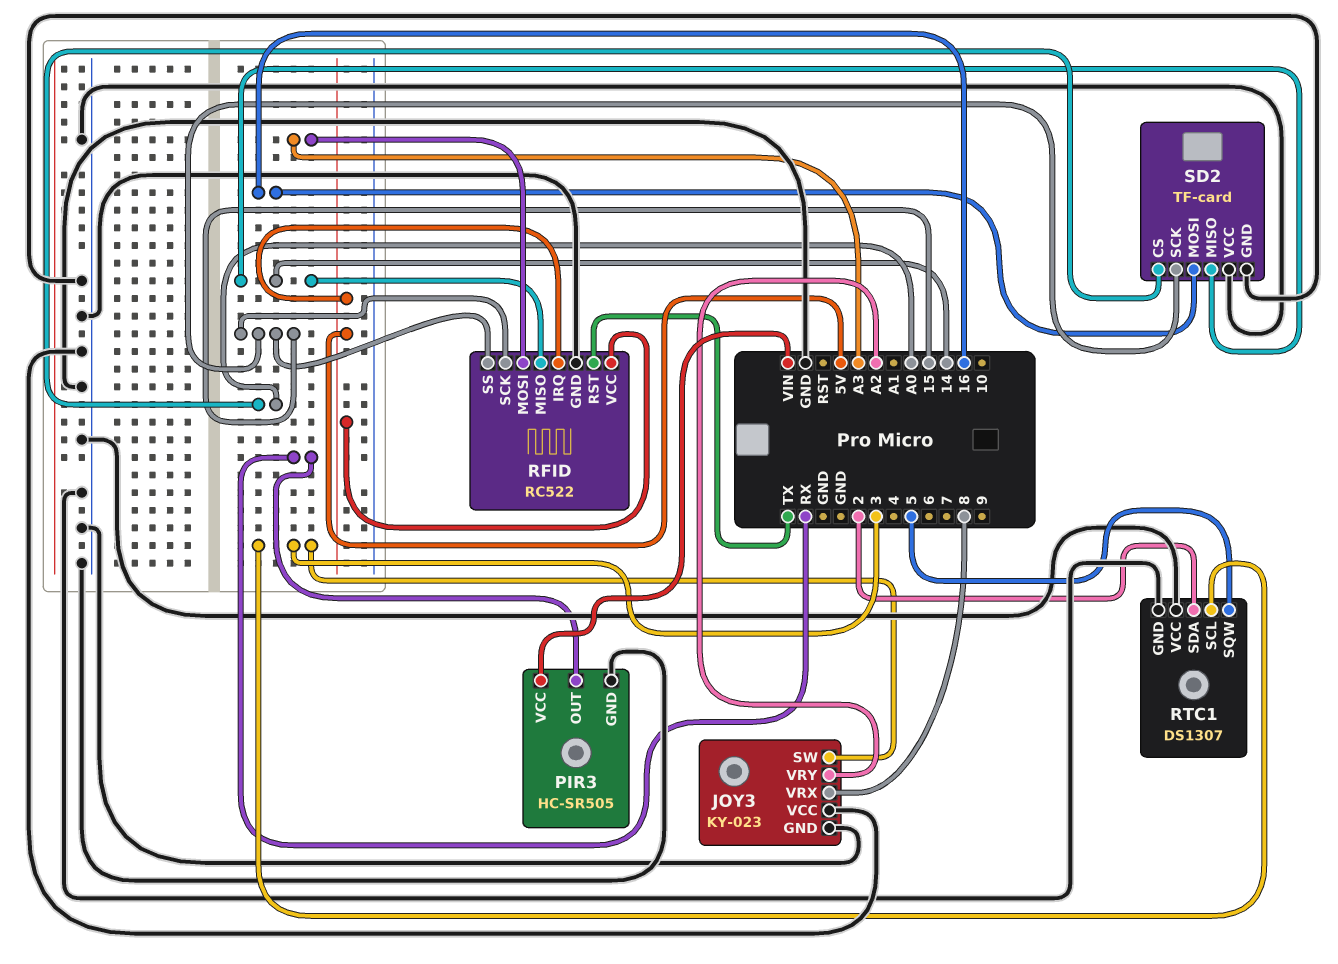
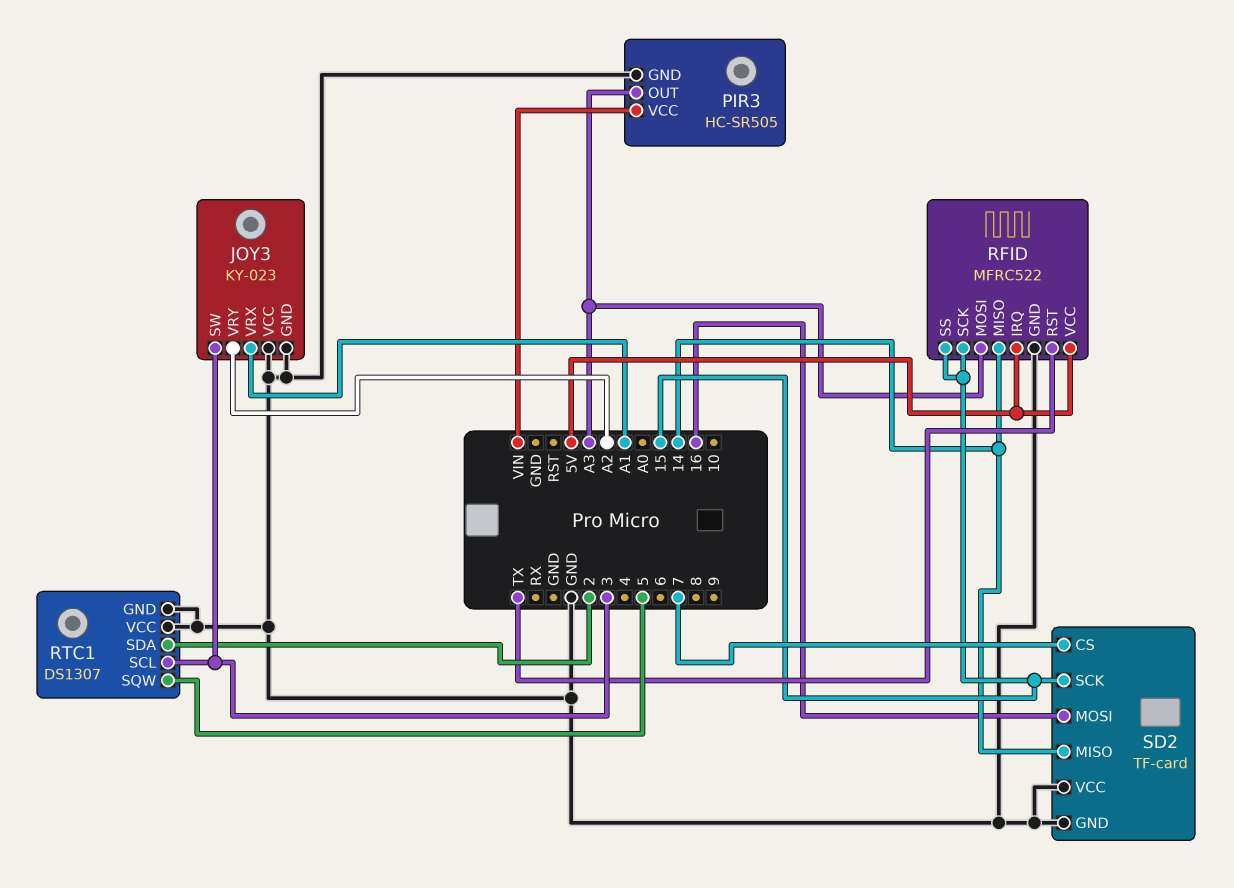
JOY3 pin VRX: 8 -> A1
PIR3 pin OUT: RX -> A3
RFID: RC522 -> MFRC522
SD2 pin CS: A0 -> 7

